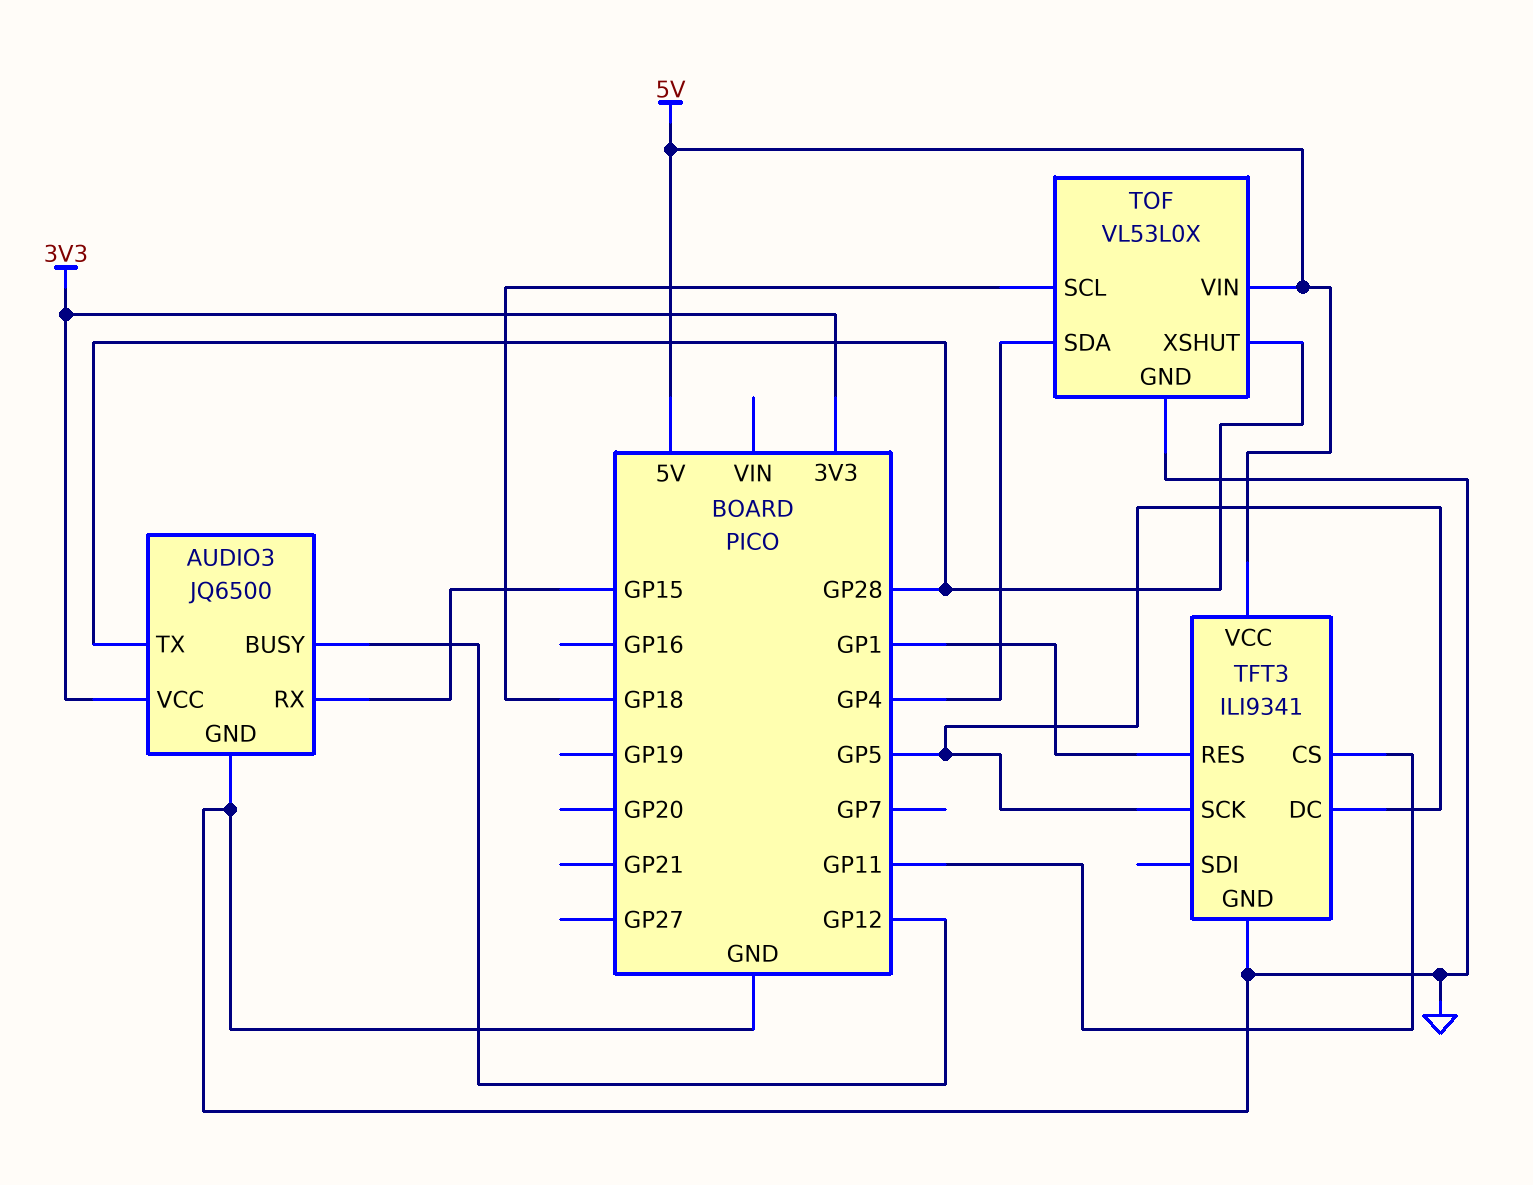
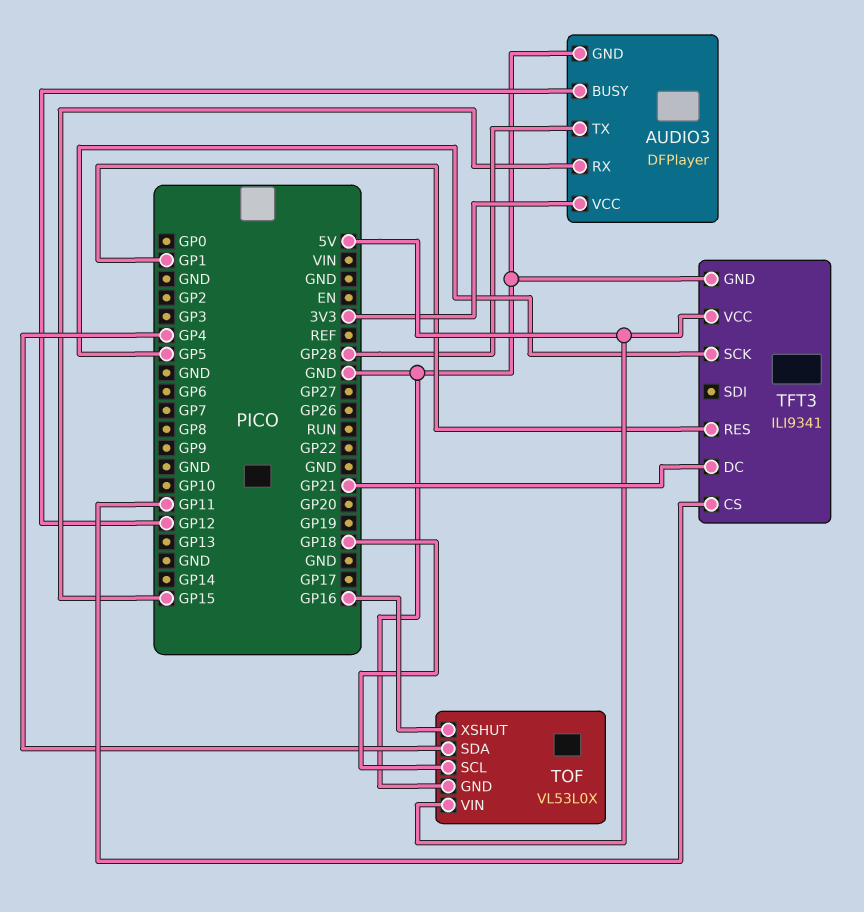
AUDIO3: JQ6500 -> DFPlayer
TFT3 pin DC: GP5 -> GP21
TOF pin XSHUT: GP28 -> GP16

